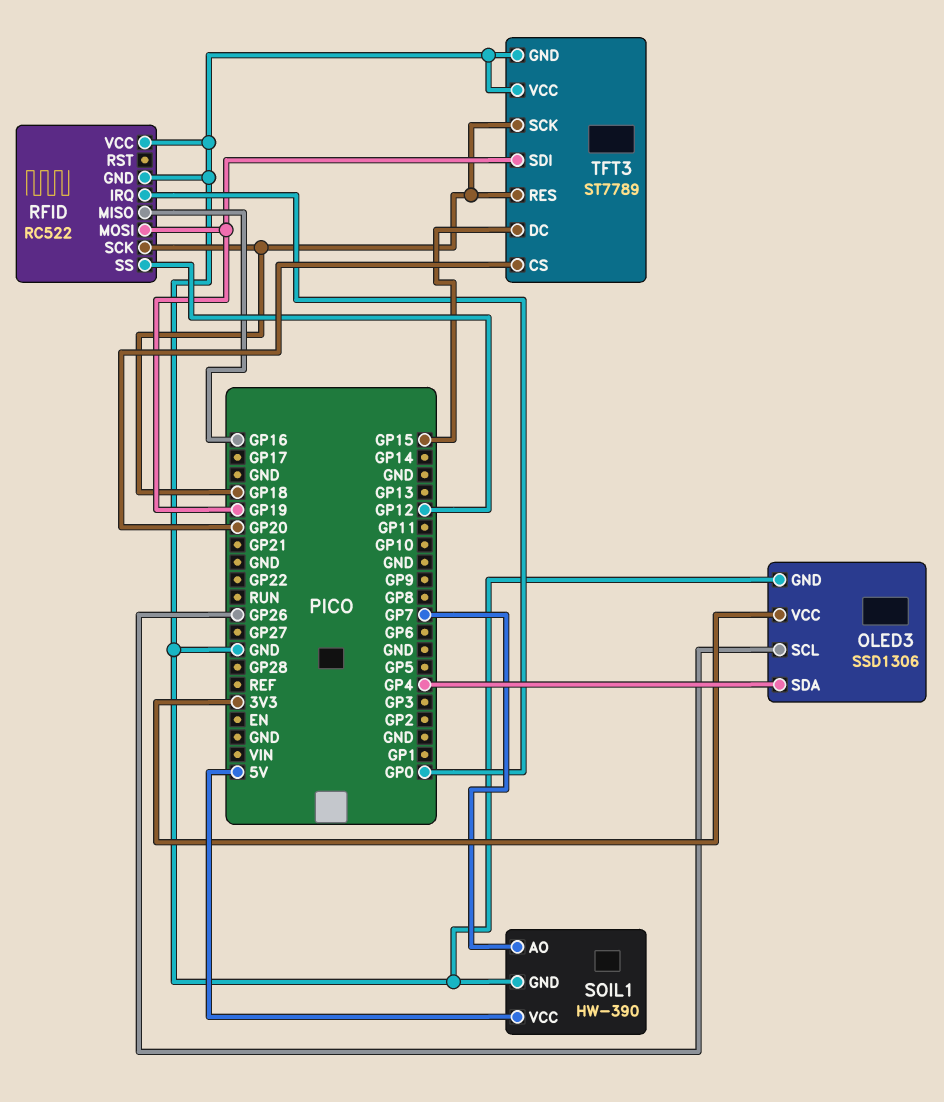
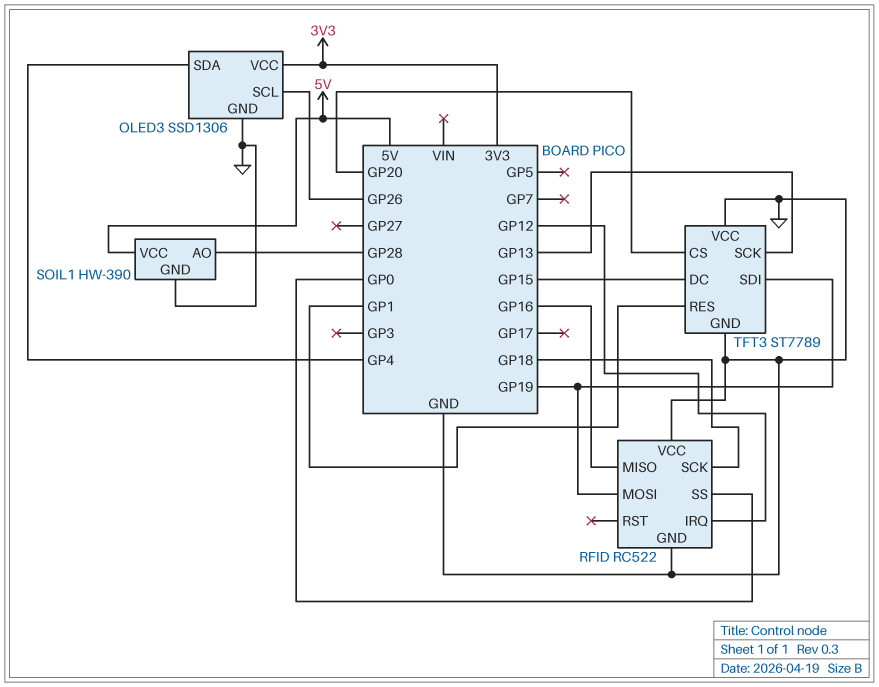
RFID pin IRQ: GP0 -> GP12
RFID pin SS: GP12 -> GP0
SOIL1 pin AO: GP7 -> GP28
TFT3 pin RES: GP18 -> GP1
TFT3 pin SCK: GP18 -> GP13

